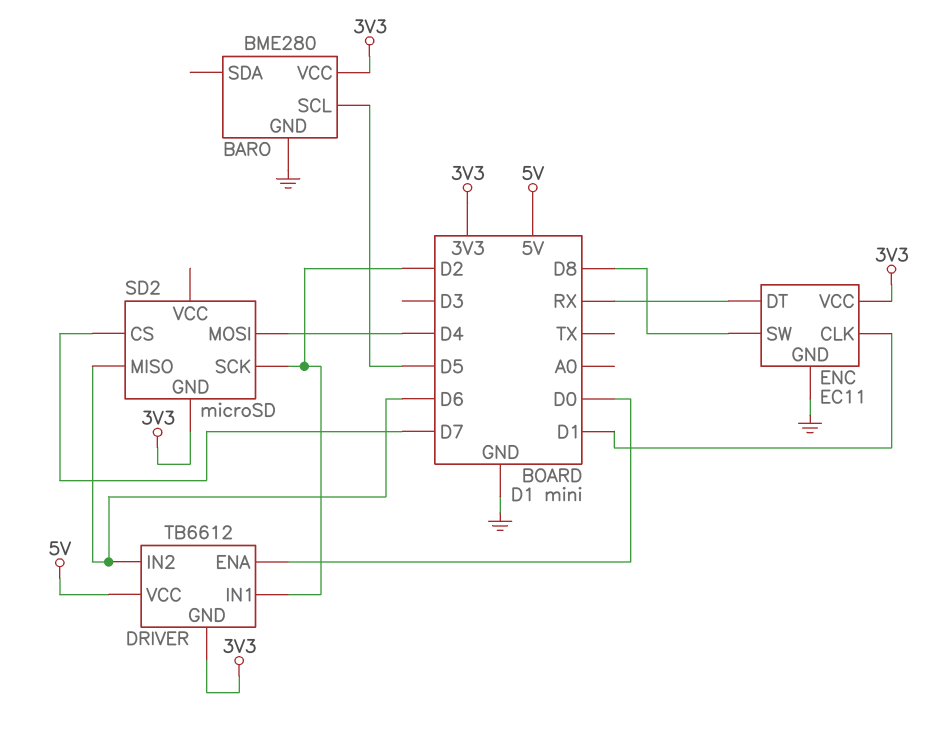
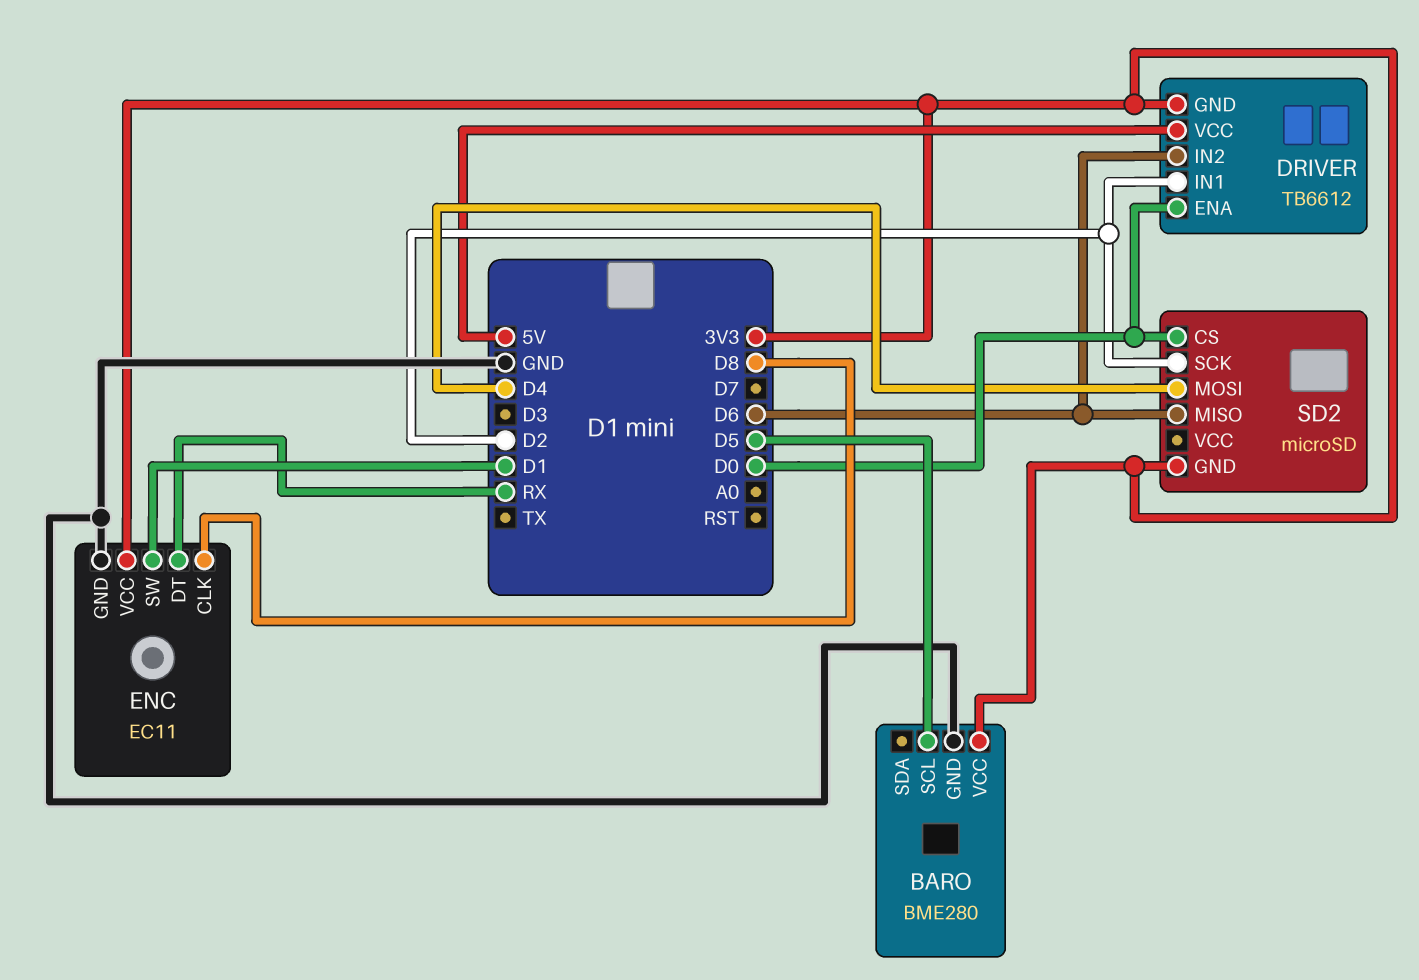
ENC pin CLK: D1 -> D8
ENC pin SW: D8 -> D1
SD2 pin CS: D7 -> D0

